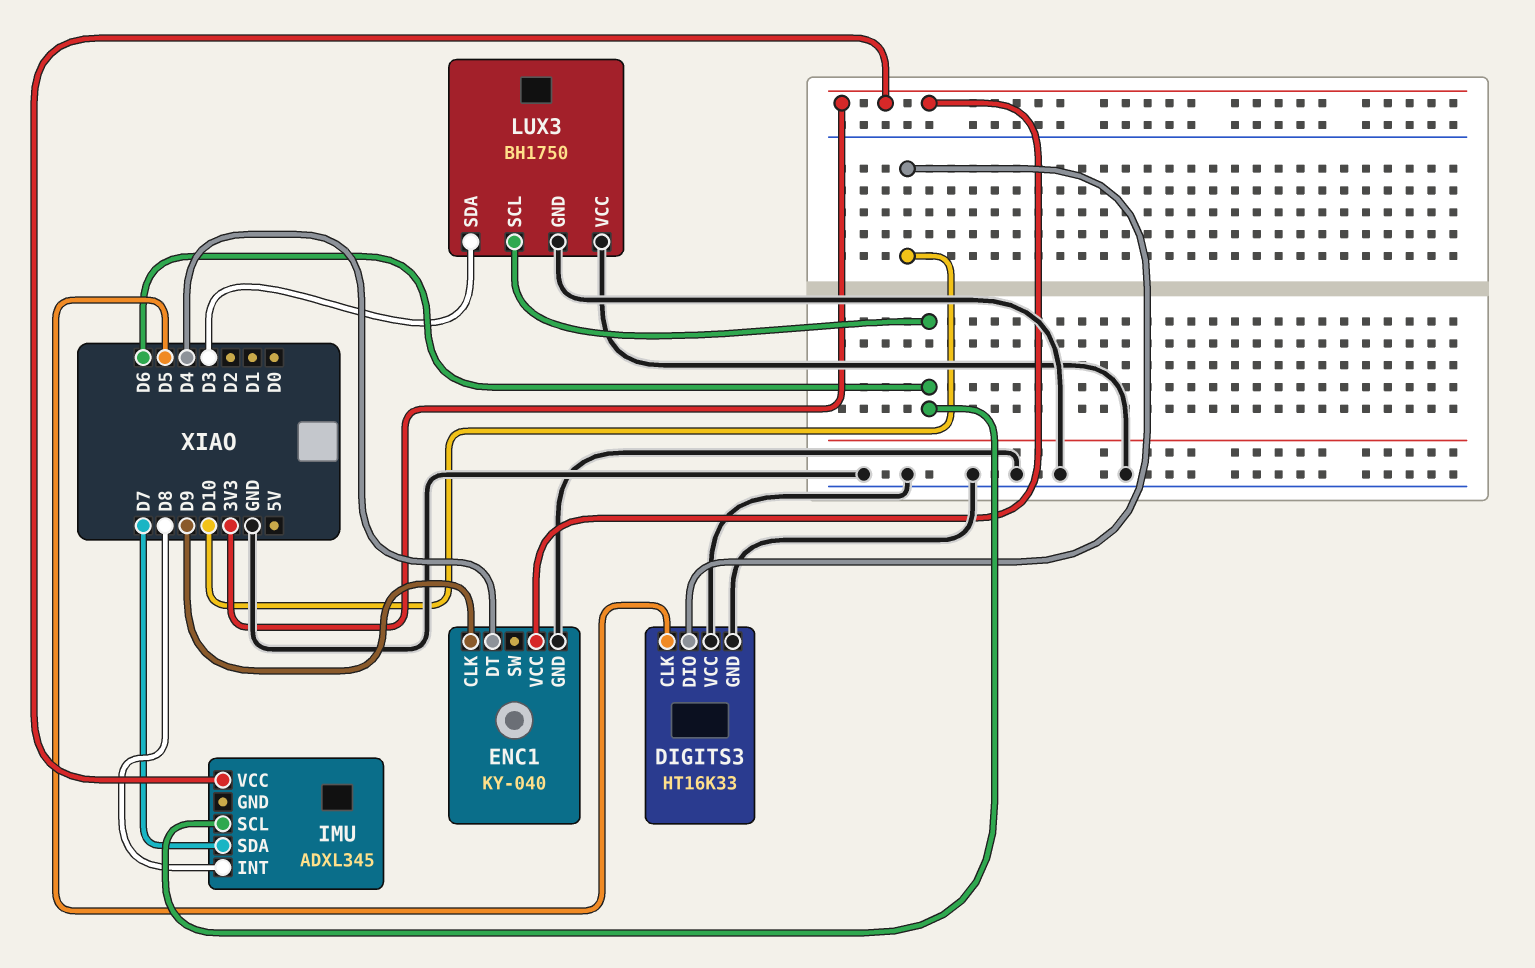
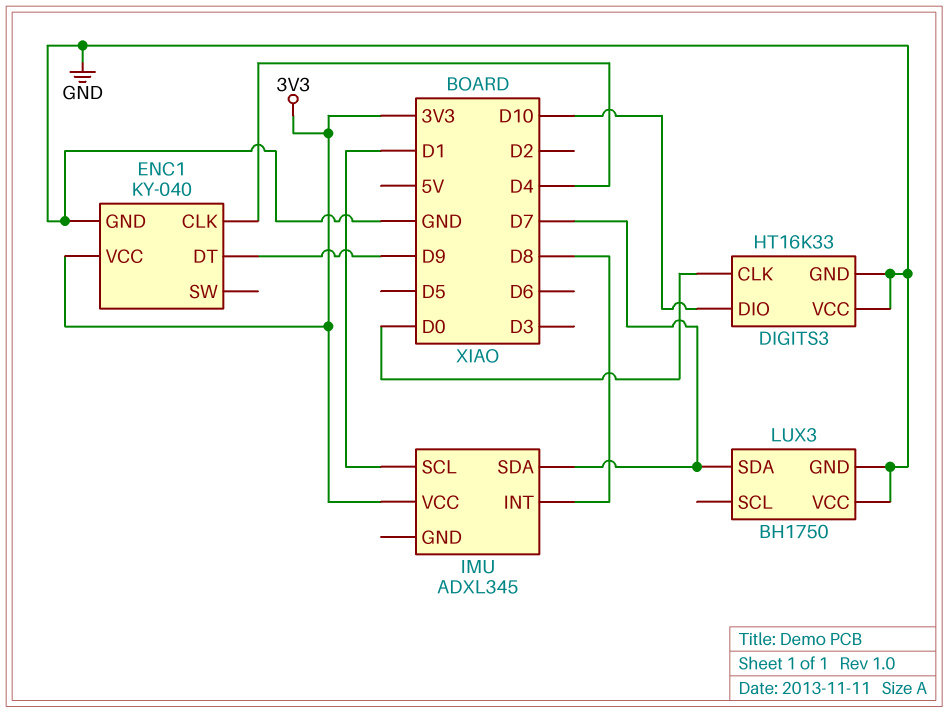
DIGITS3 pin CLK: D5 -> D0
ENC1 pin CLK: D9 -> D4
ENC1 pin DT: D4 -> D9
IMU pin SCL: D6 -> D1
LUX3 pin SCL: D6 -> none
LUX3 pin SDA: D3 -> D7

